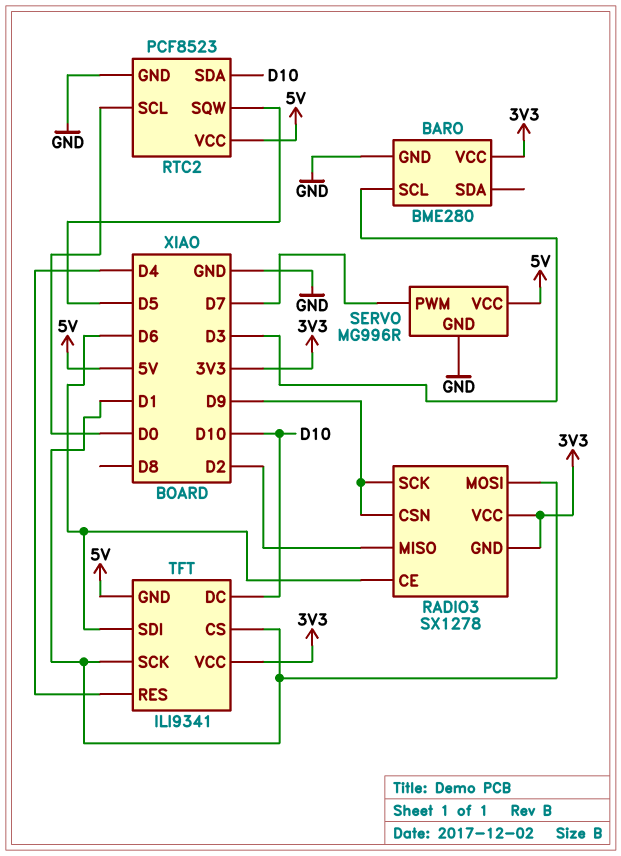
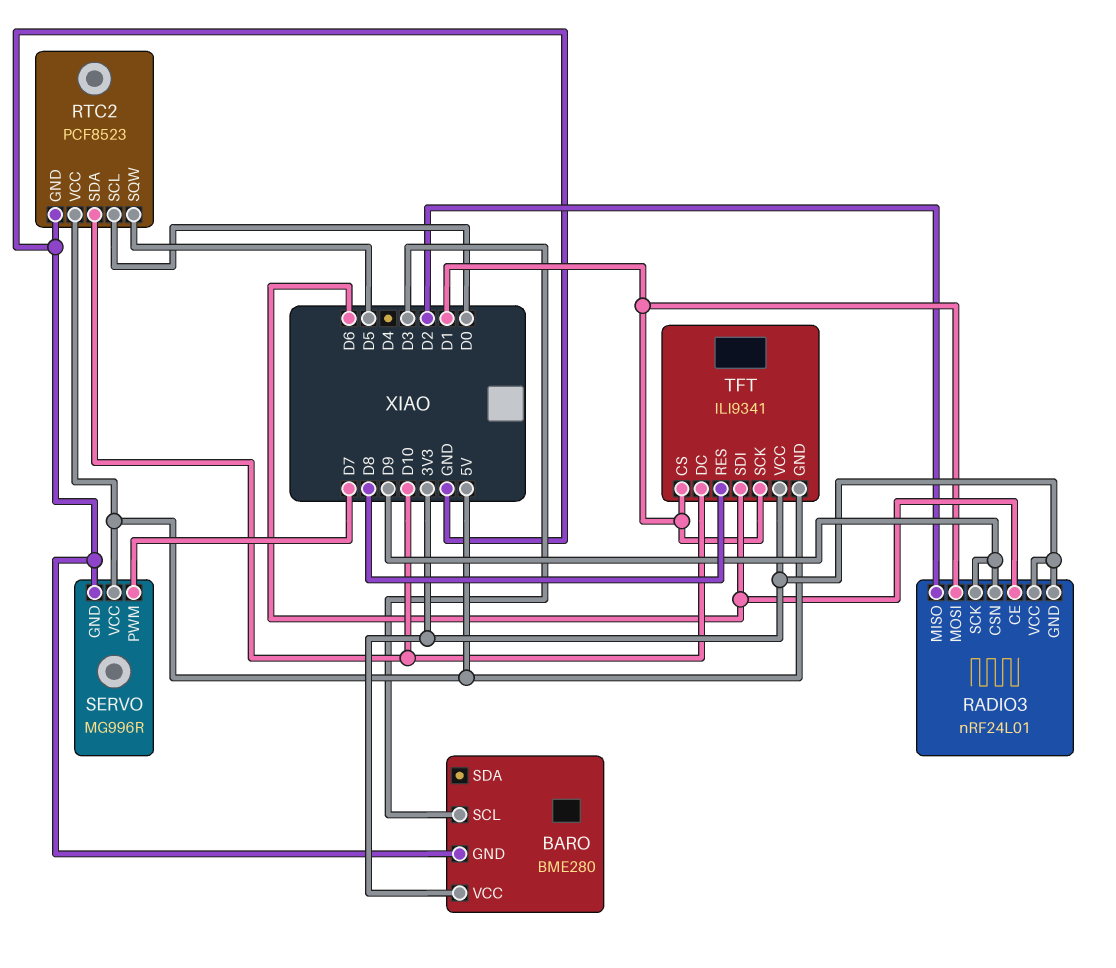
RADIO3: SX1278 -> nRF24L01
TFT pin RES: D4 -> D8

